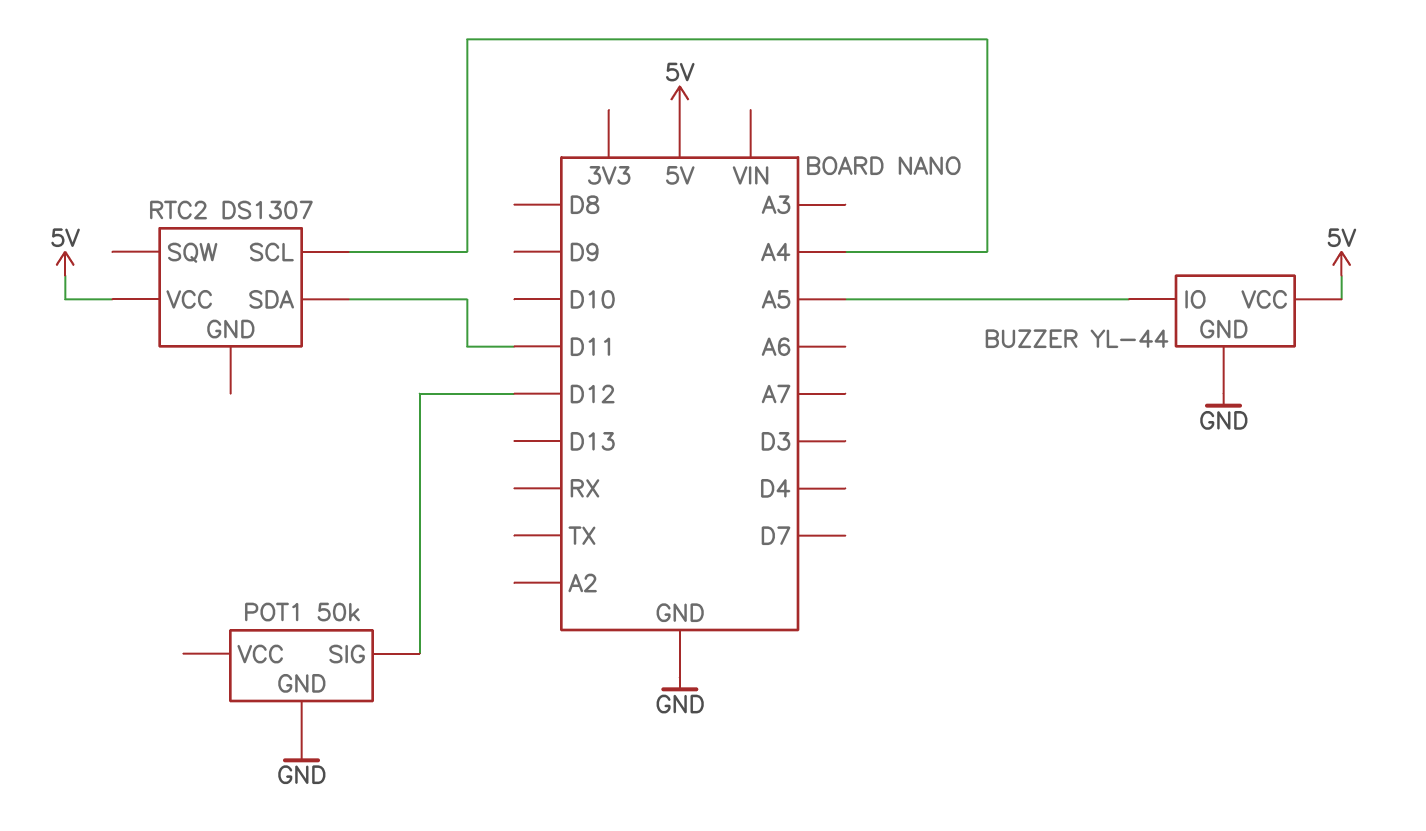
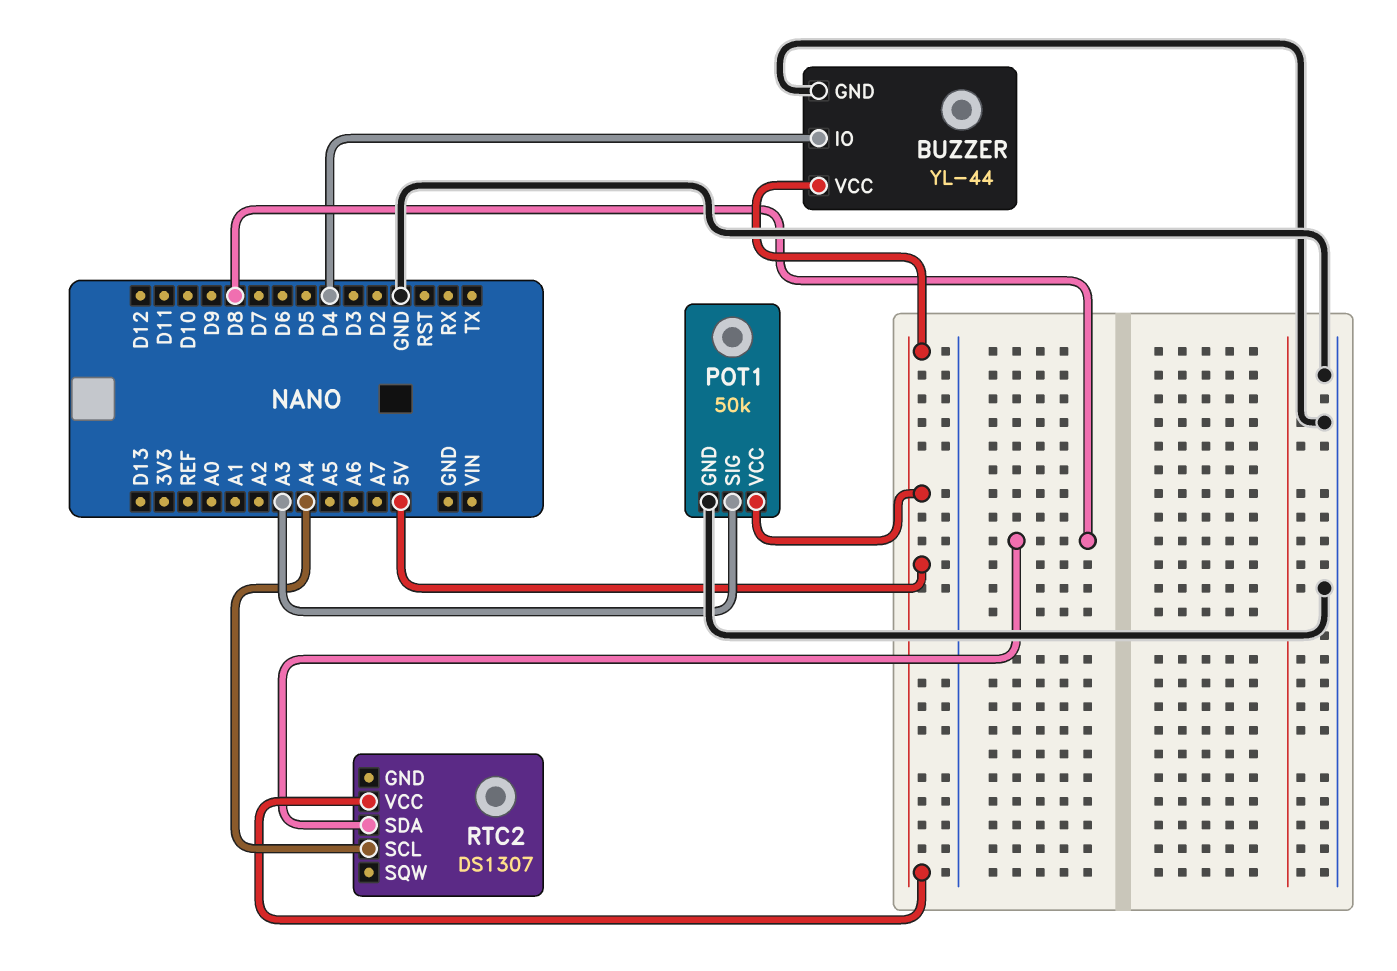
BUZZER pin IO: A5 -> D4
POT1 pin SIG: D12 -> A3
POT1 pin VCC: none -> 5V
RTC2 pin SDA: D11 -> D8

